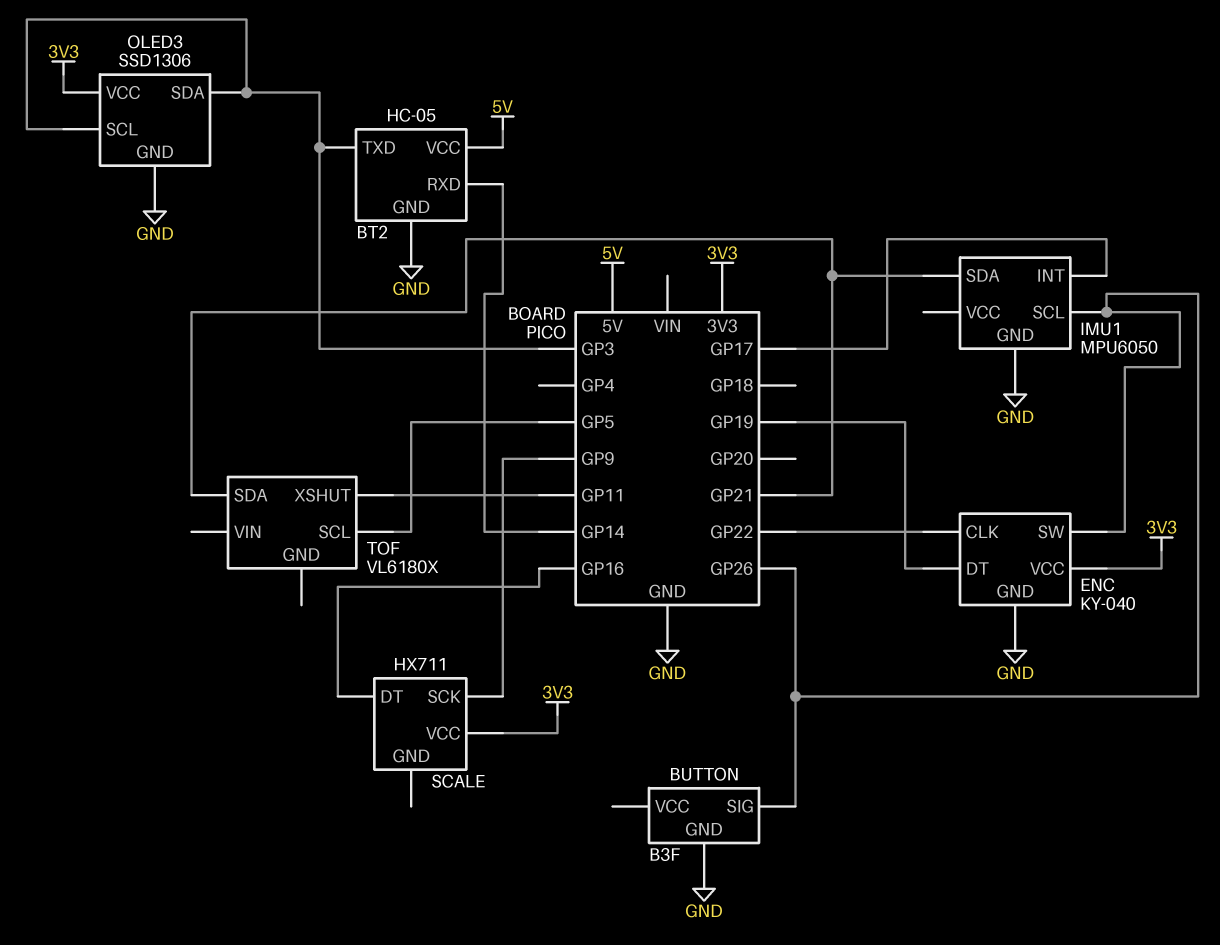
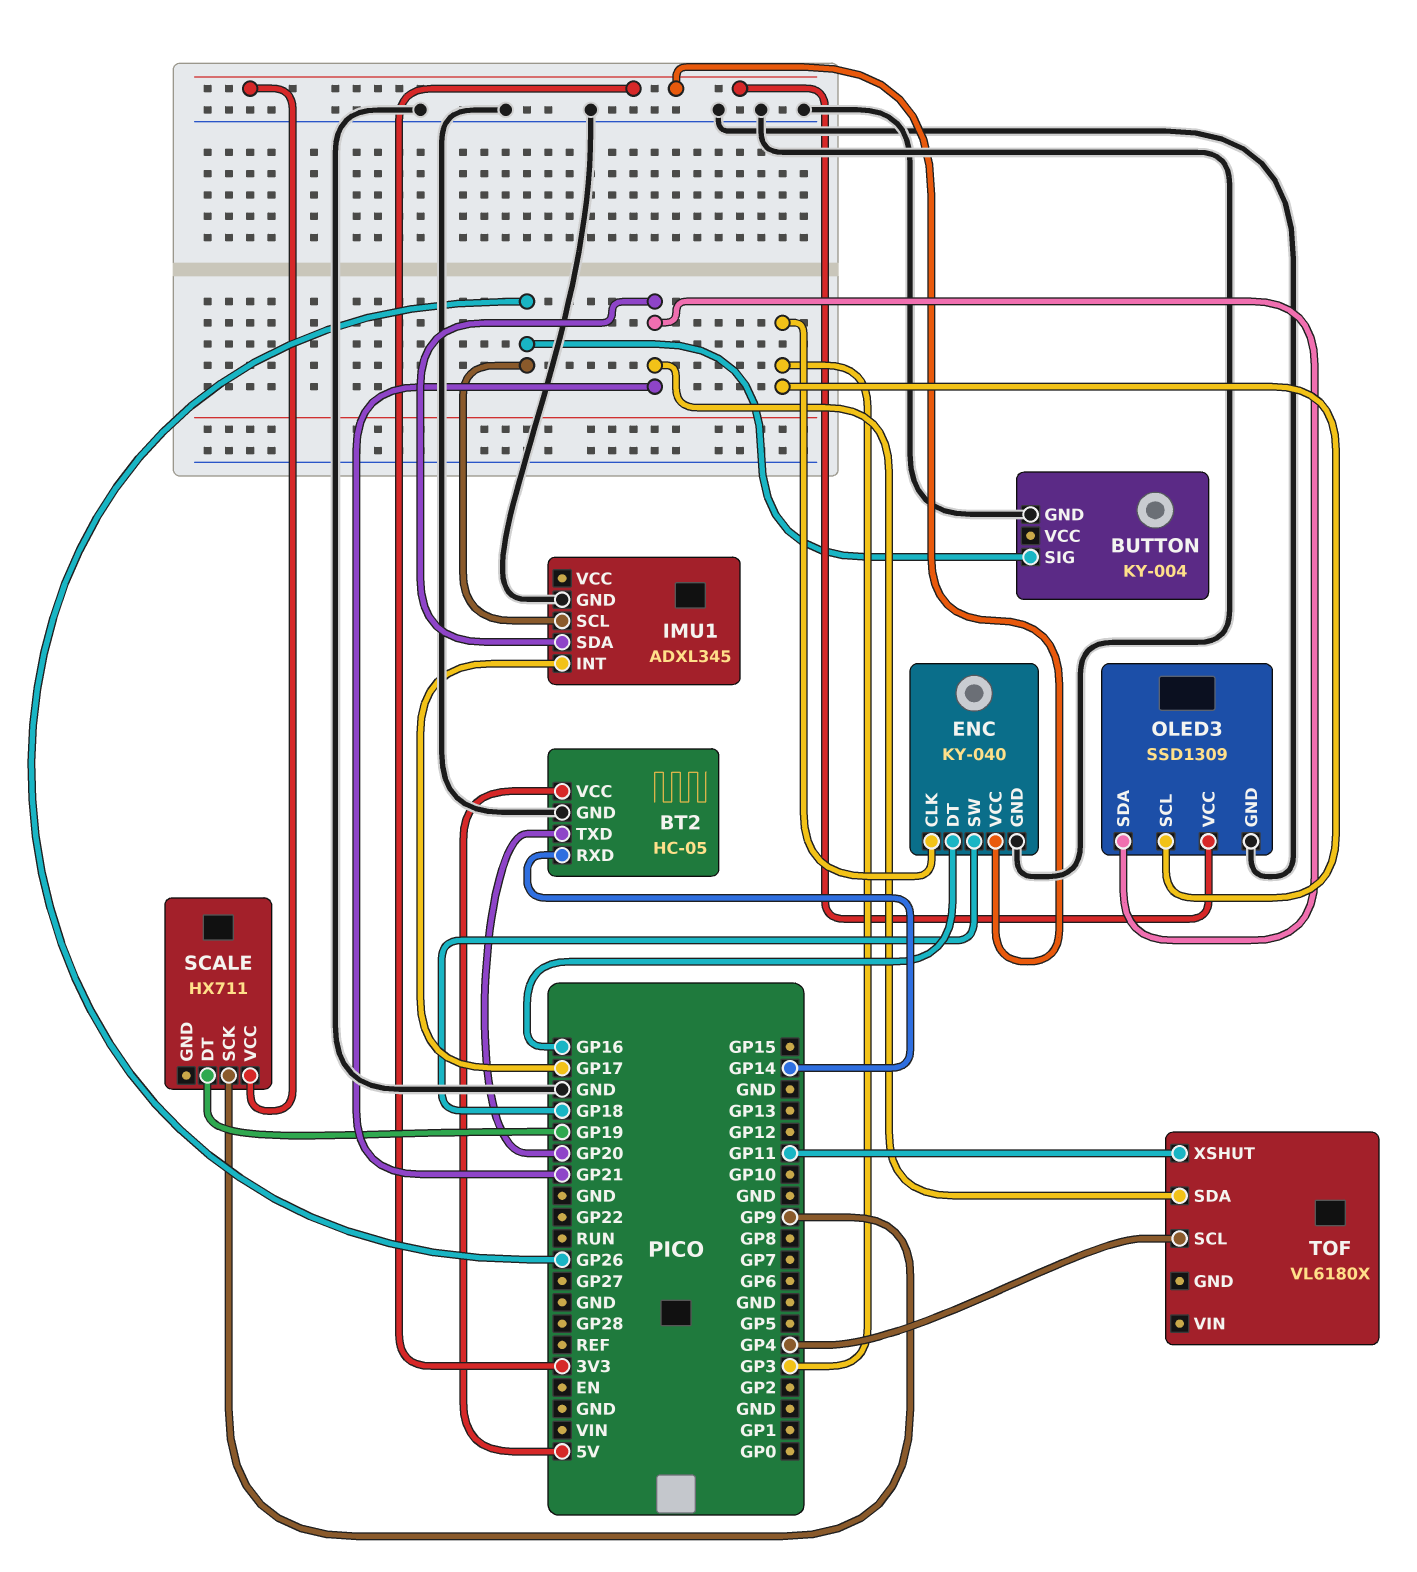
BT2 pin TXD: GP3 -> GP20
BUTTON: B3F -> KY-004
ENC pin CLK: GP22 -> GP3
ENC pin DT: GP19 -> GP16
ENC pin SW: GP26 -> GP18
IMU1: MPU6050 -> ADXL345
OLED3: SSD1306 -> SSD1309
OLED3 pin SDA: GP3 -> GP21
SCALE pin DT: GP16 -> GP19
TOF pin SCL: GP5 -> GP4

